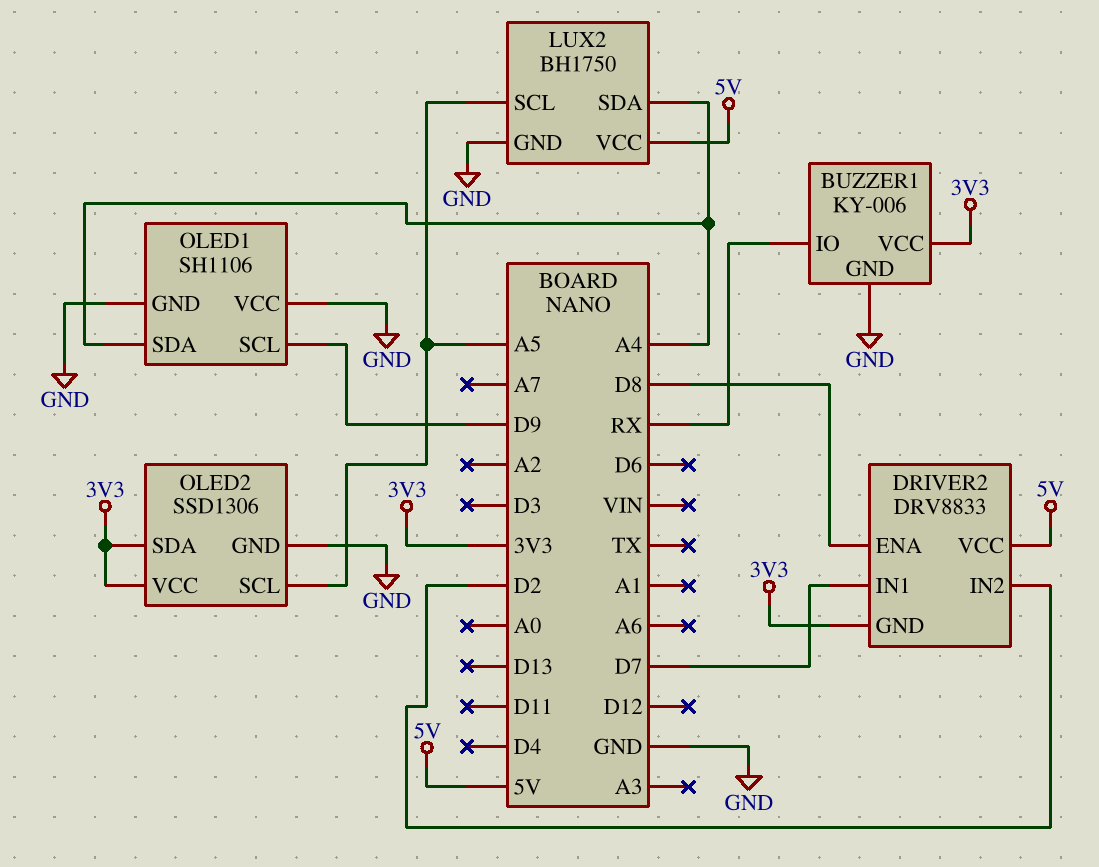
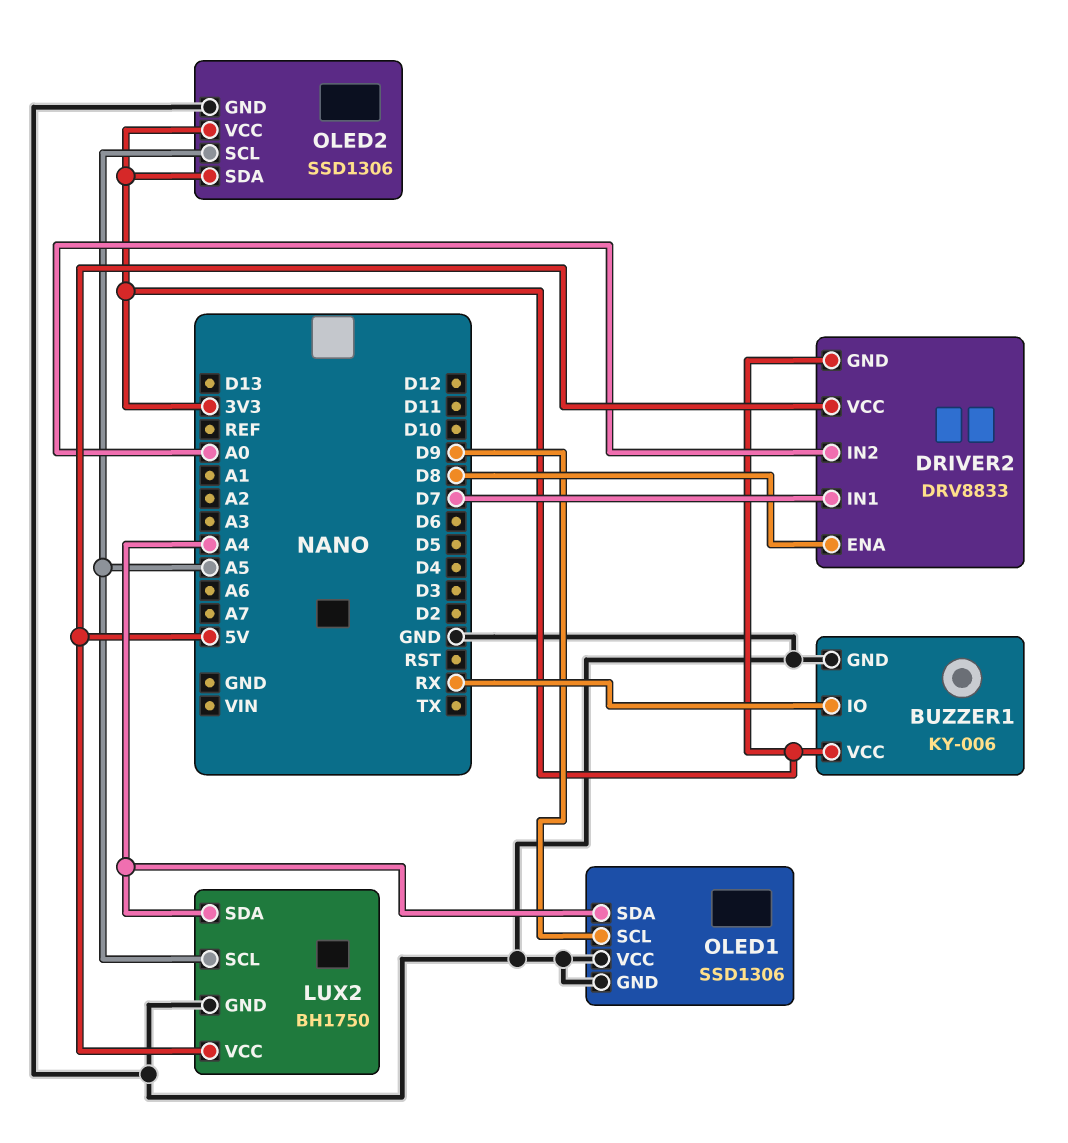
DRIVER2 pin IN2: D2 -> A0
OLED1: SH1106 -> SSD1306

